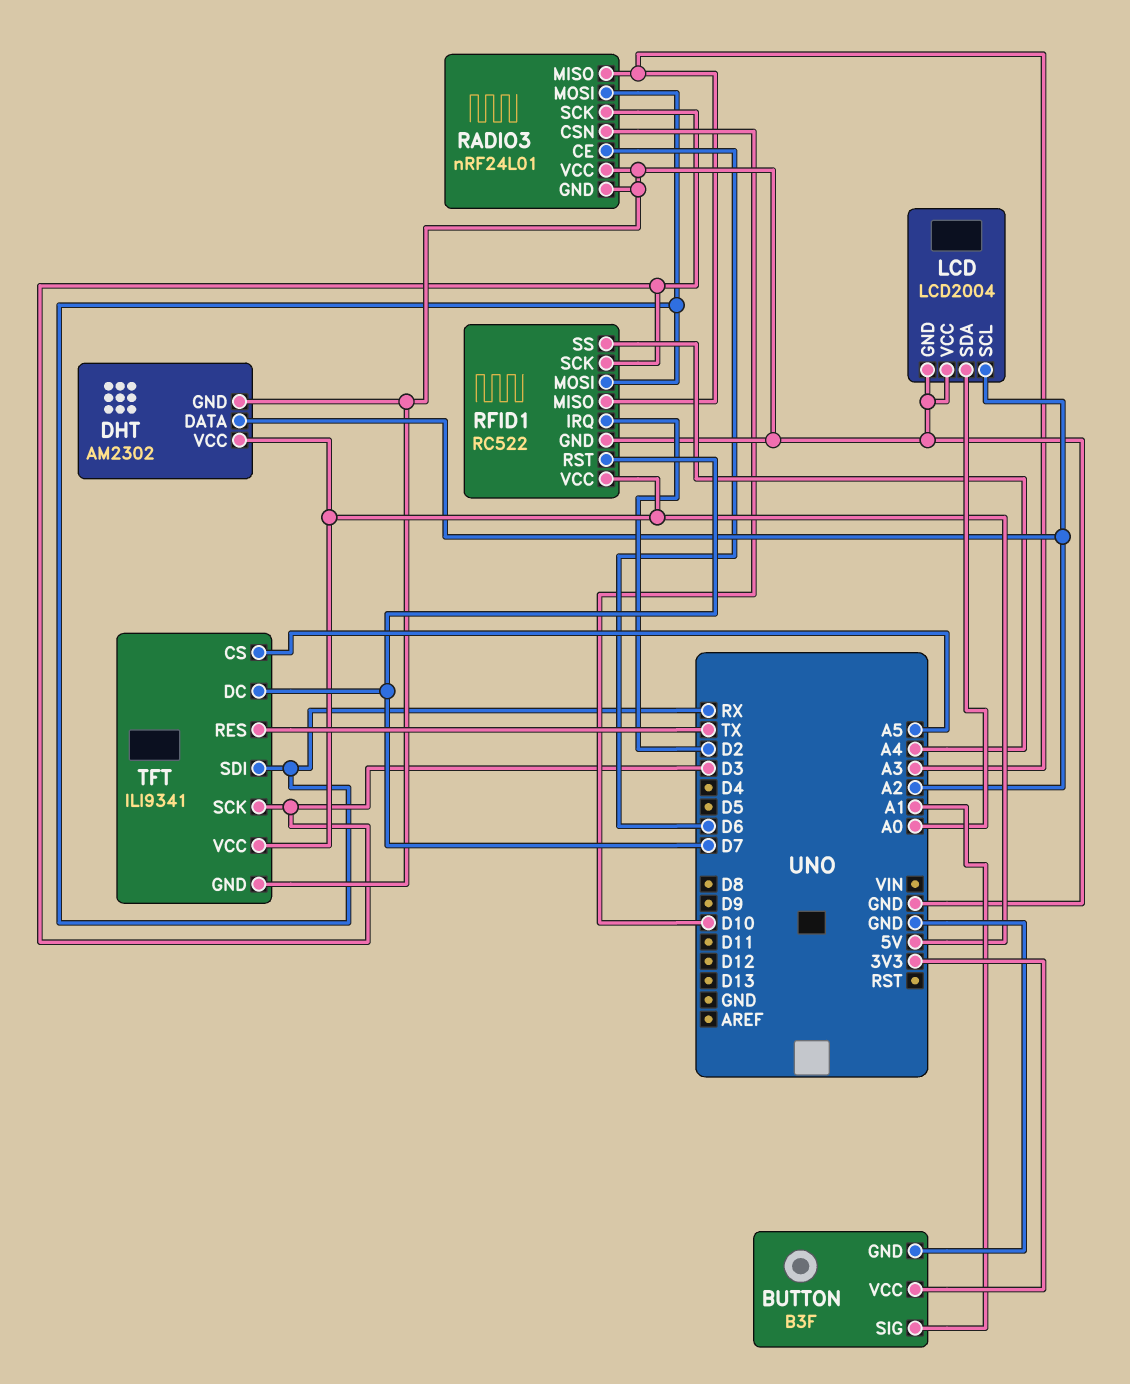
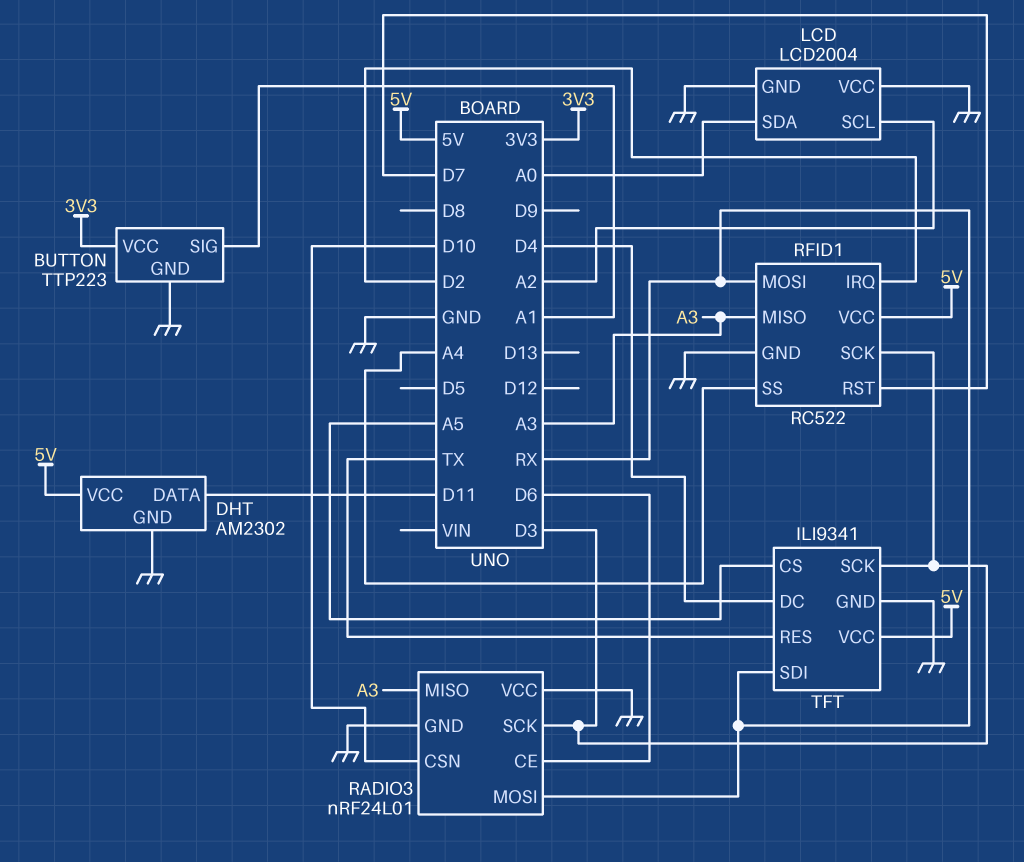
BUTTON: B3F -> TTP223
DHT pin DATA: A2 -> D11
TFT pin DC: D7 -> D4

